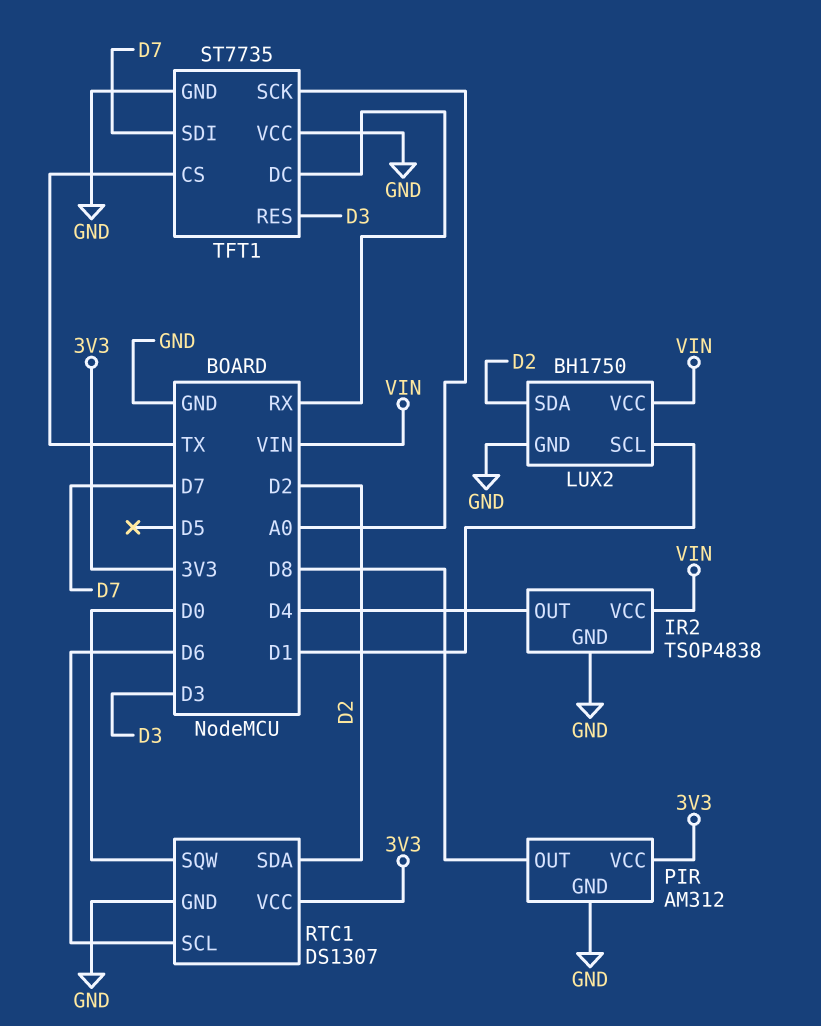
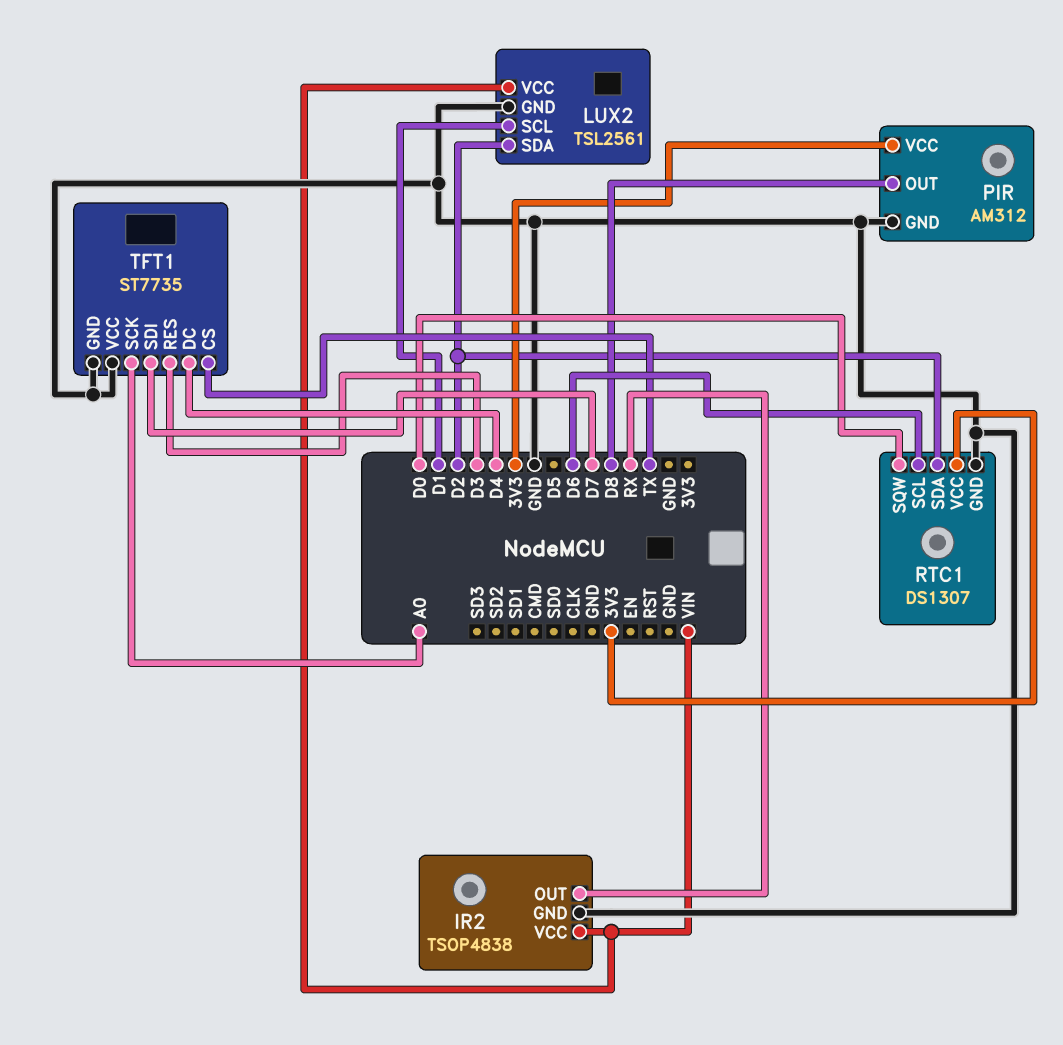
IR2 pin OUT: D4 -> RX
LUX2: BH1750 -> TSL2561
TFT1 pin DC: RX -> D4

